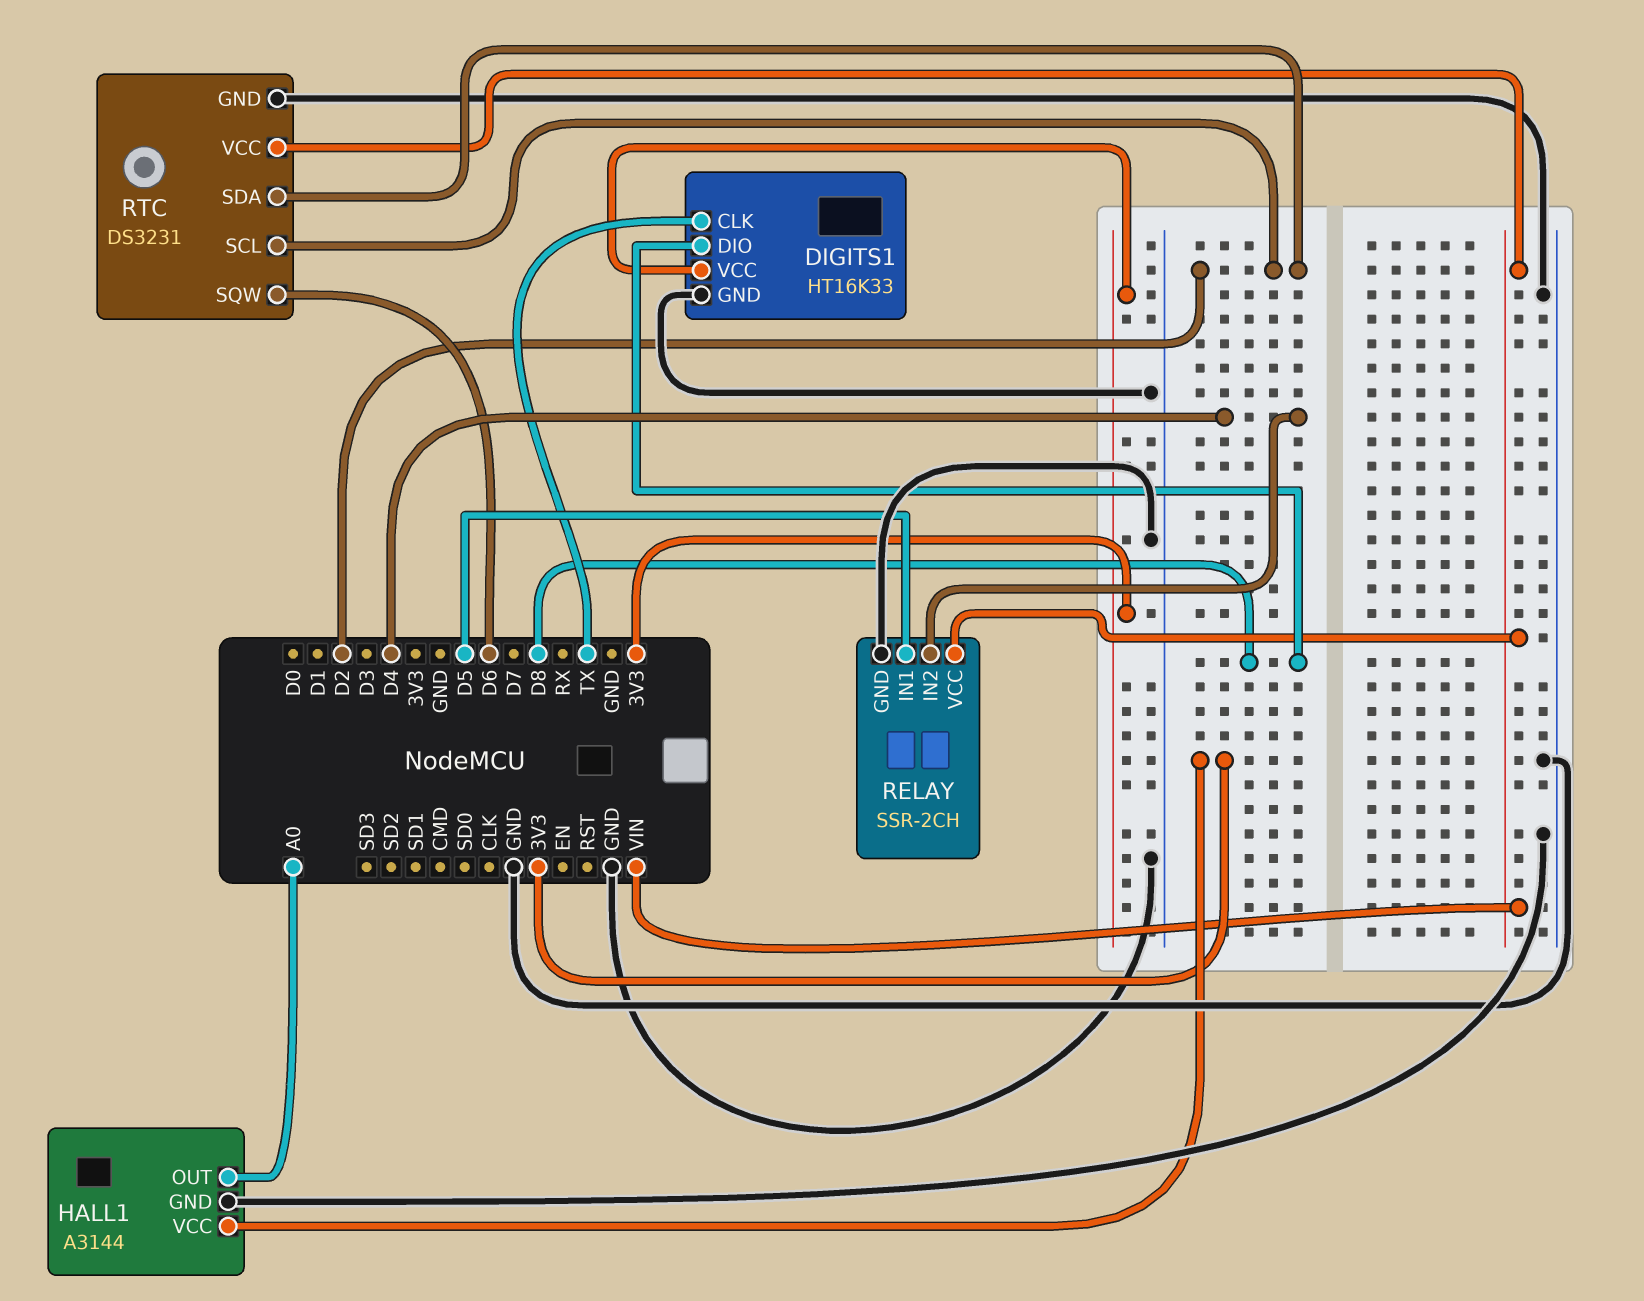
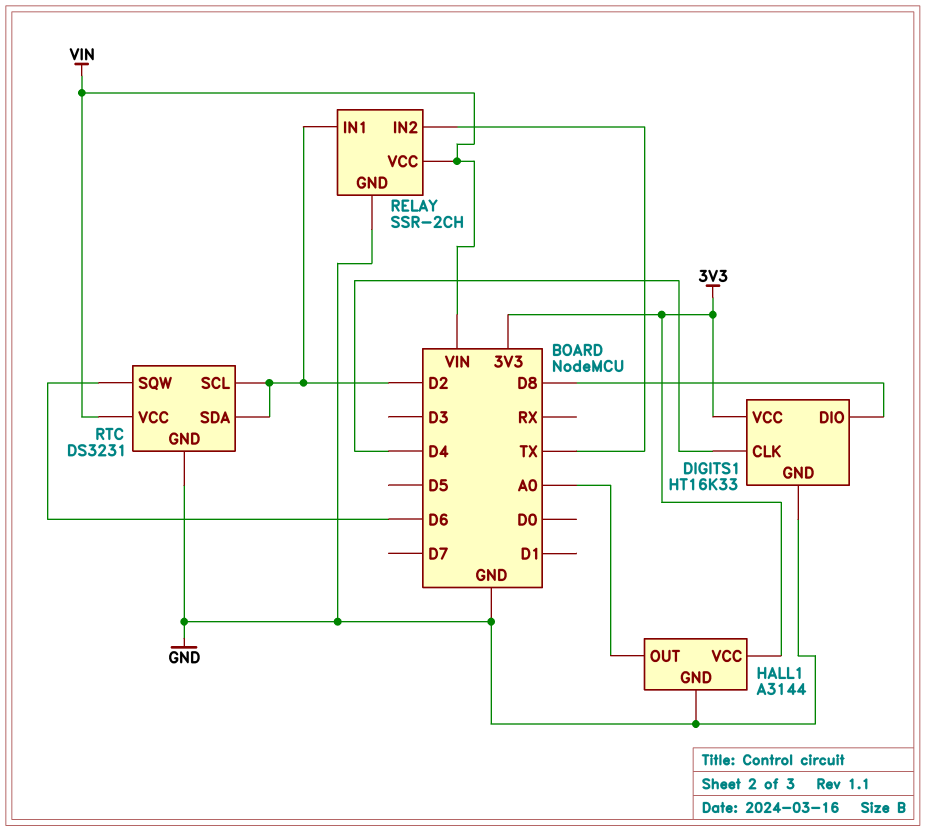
DIGITS1 pin CLK: TX -> D4
RELAY pin IN1: D5 -> D2
RELAY pin IN2: D4 -> TX

